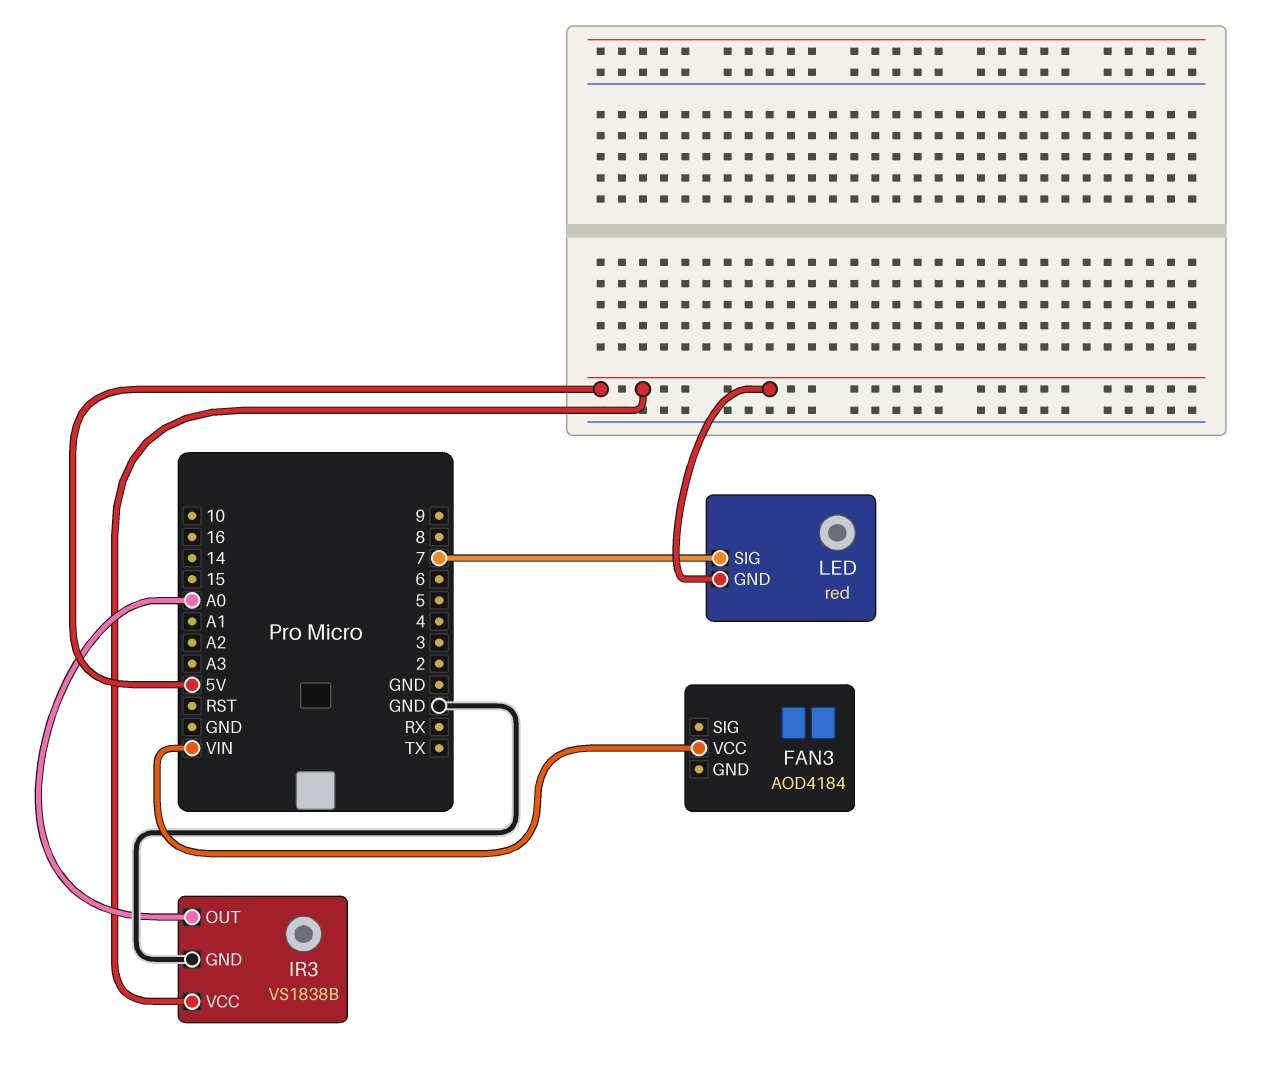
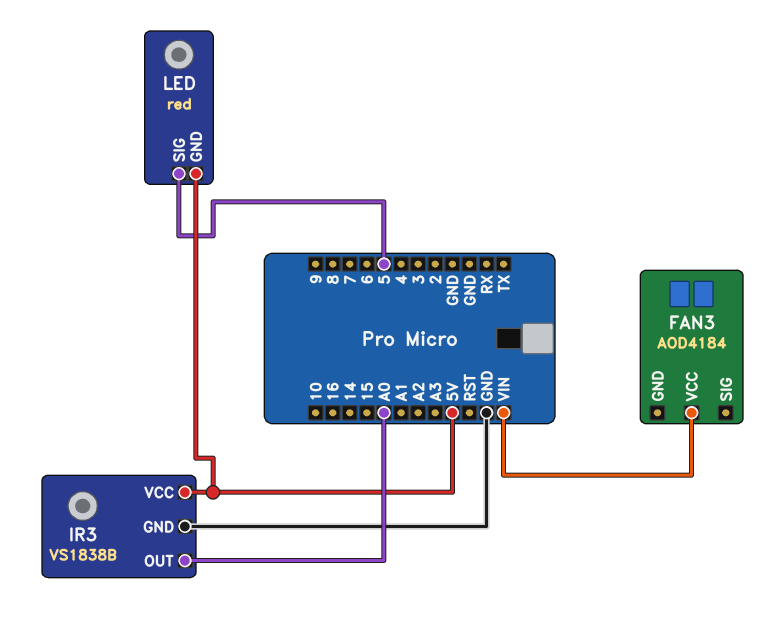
LED pin SIG: 7 -> 5

